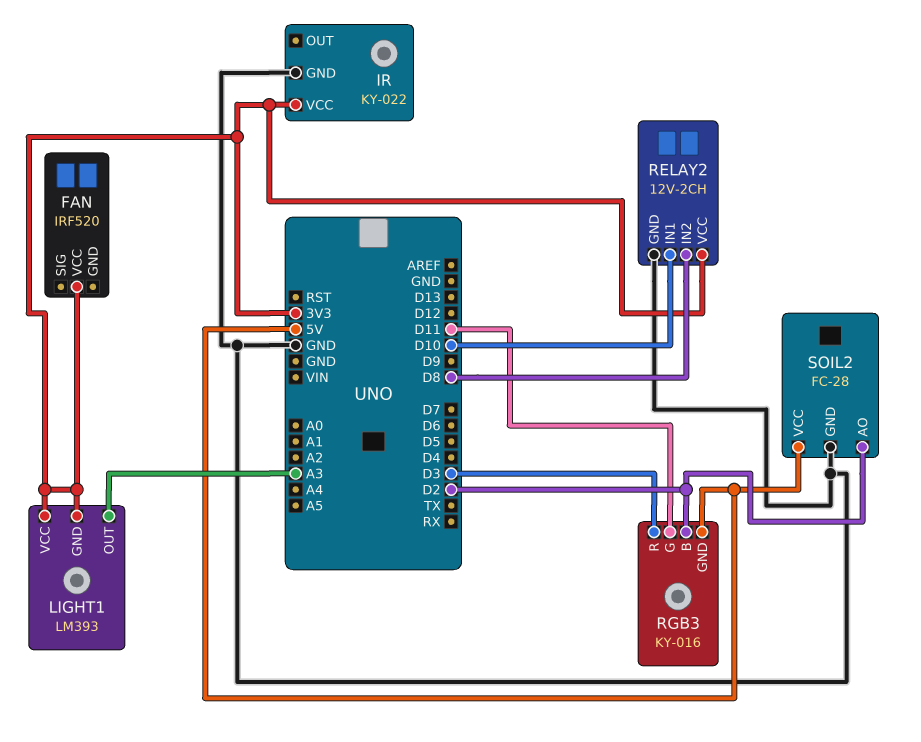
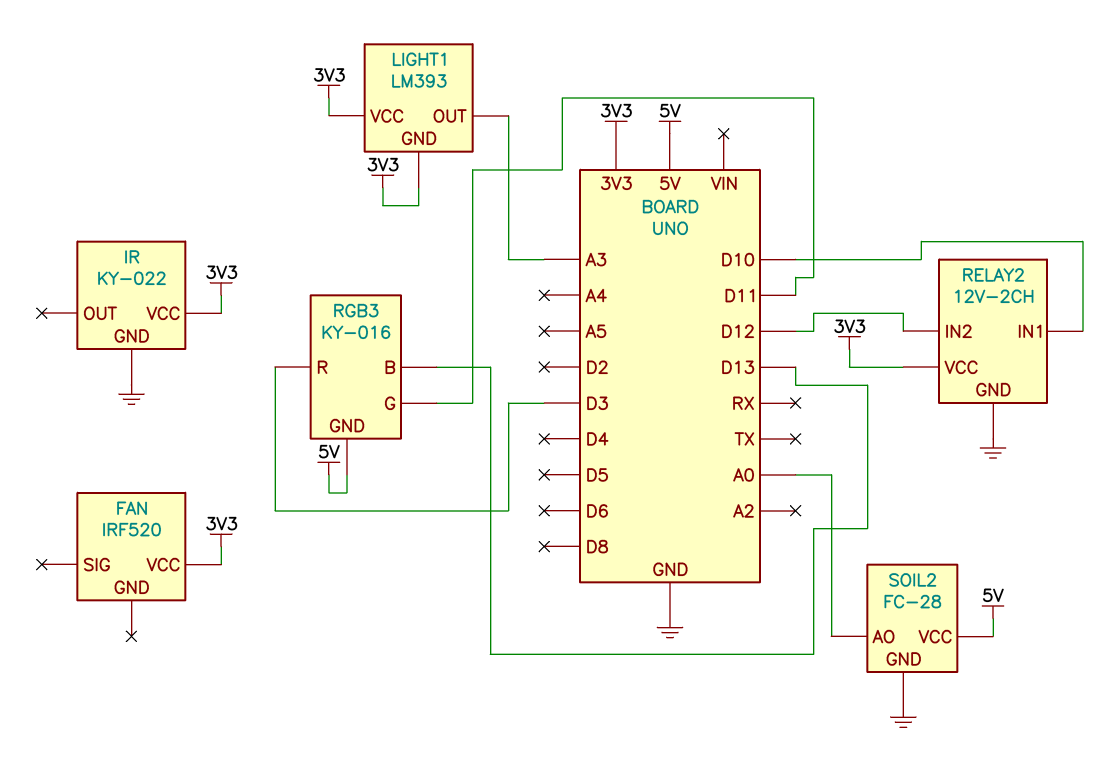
RELAY2 pin IN2: D8 -> D12
RGB3 pin B: D2 -> D13
SOIL2 pin AO: D2 -> A0

